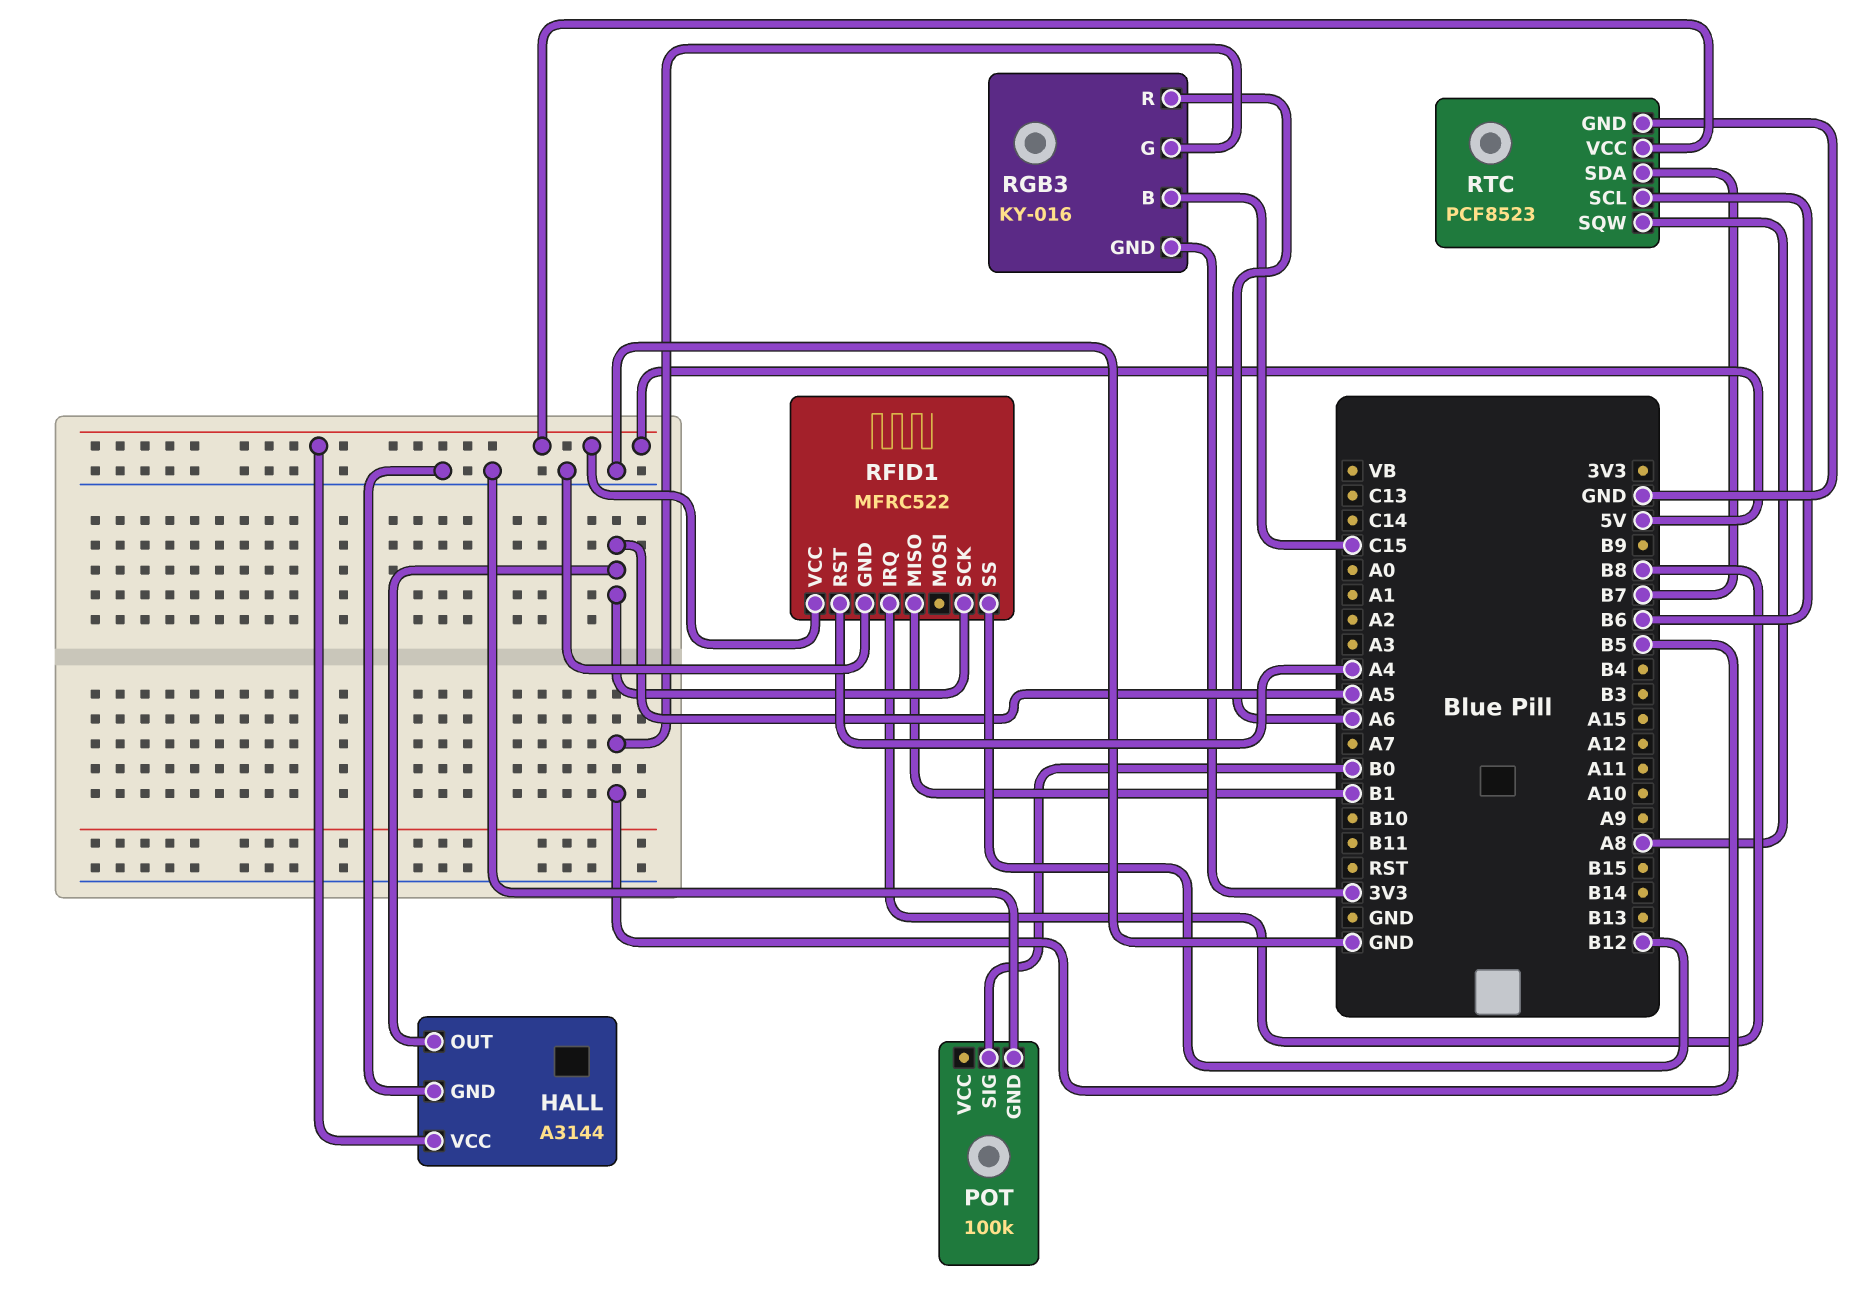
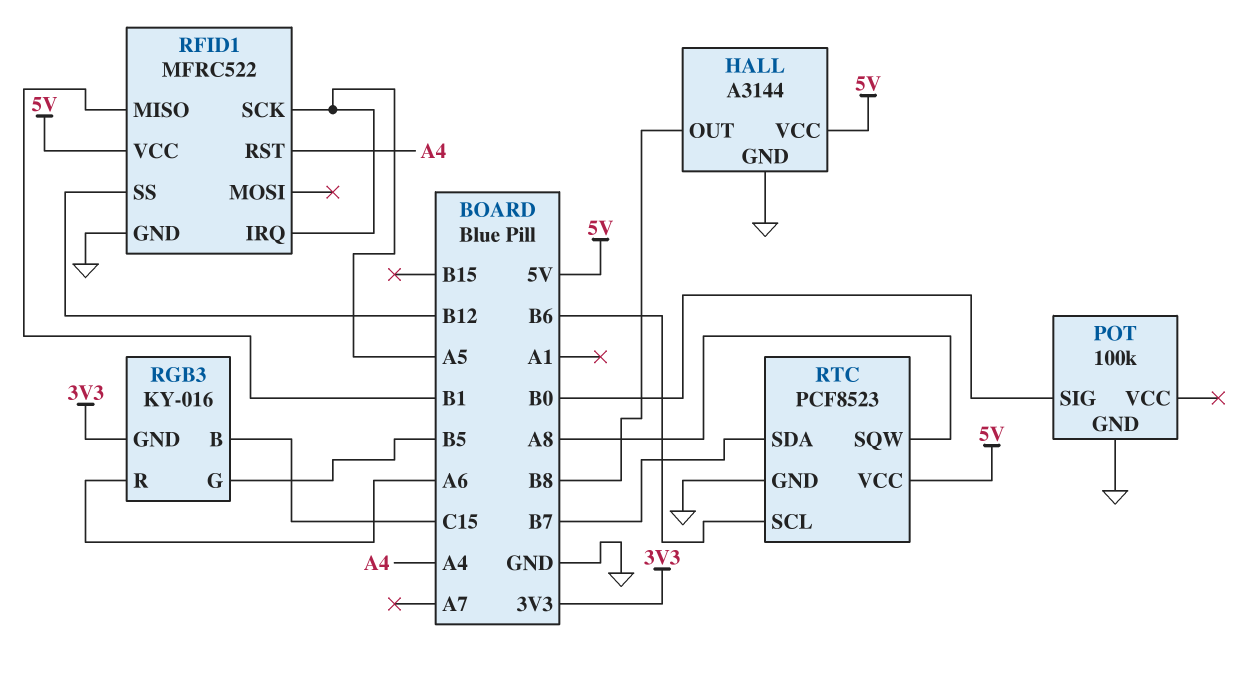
HALL pin OUT: A5 -> B8
RFID1 pin IRQ: B8 -> A5

